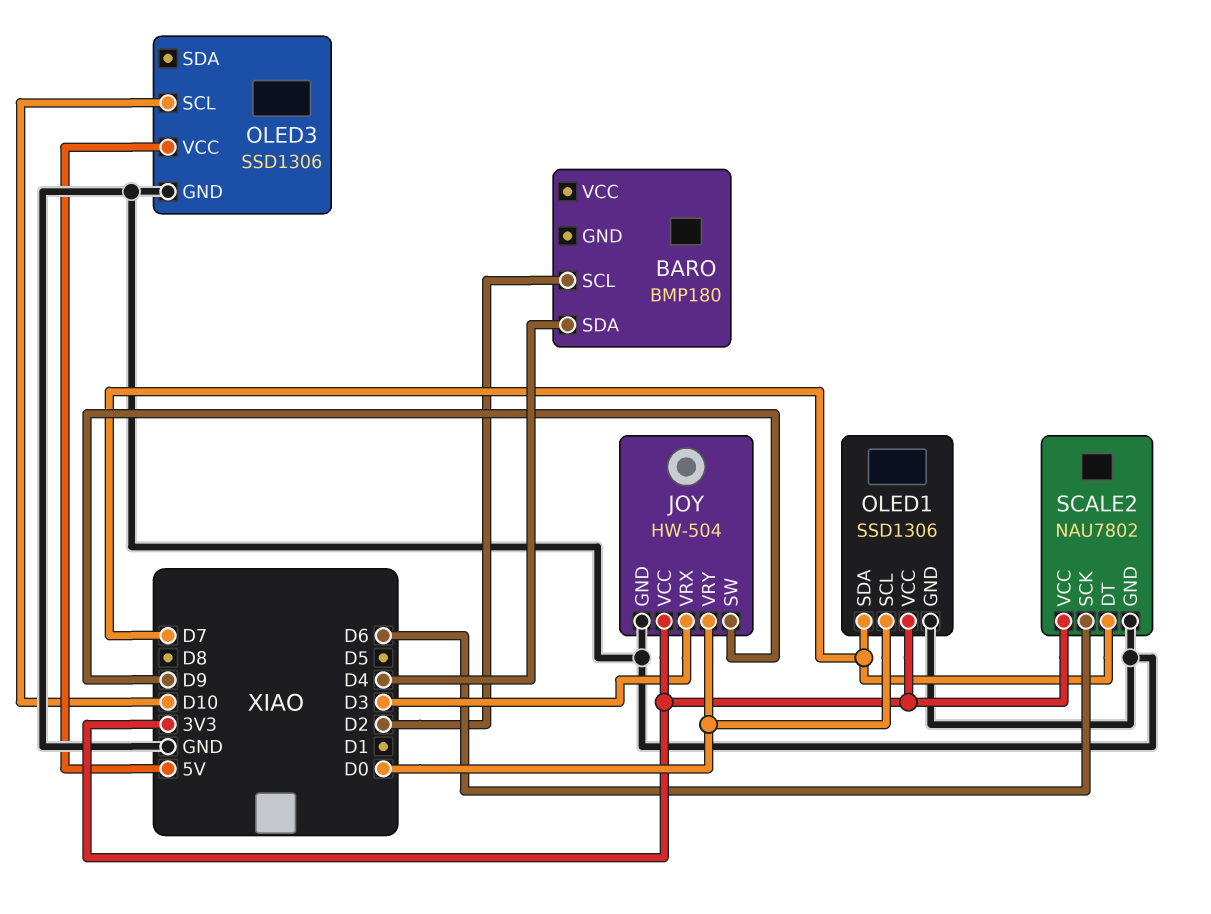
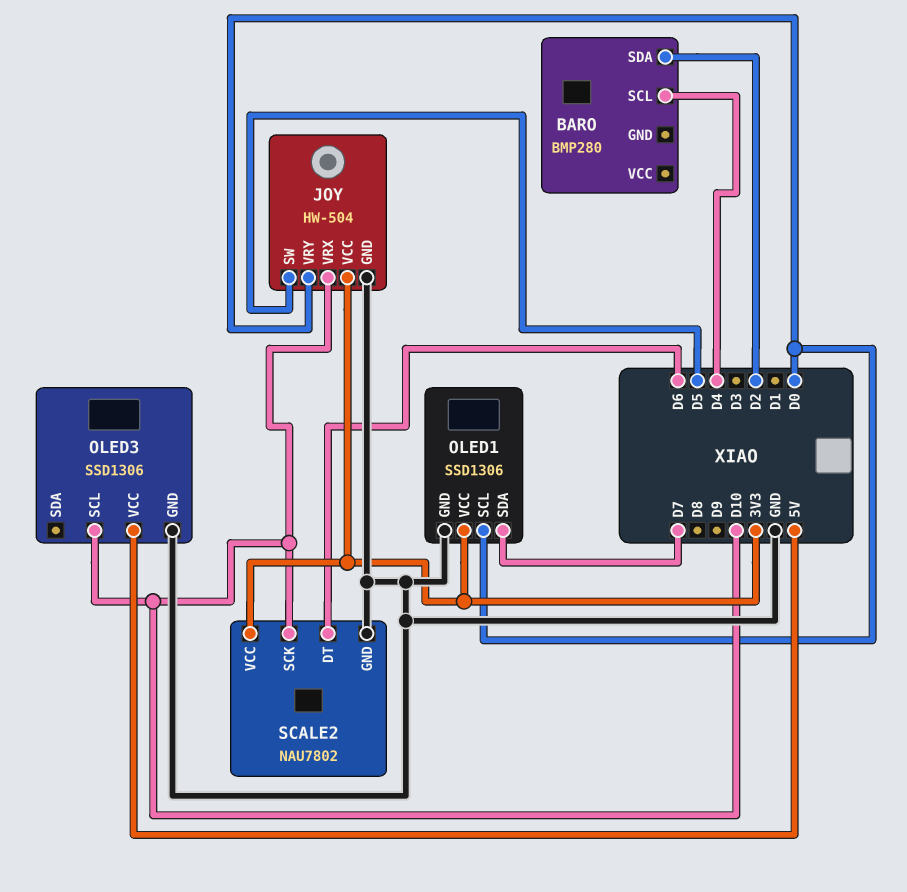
BARO: BMP180 -> BMP280
BARO pin SCL: D2 -> D4
BARO pin SDA: D4 -> D2
JOY pin SW: D9 -> D5
JOY pin VRX: D3 -> D10
SCALE2 pin DT: D7 -> D6
SCALE2 pin SCK: D6 -> D10

